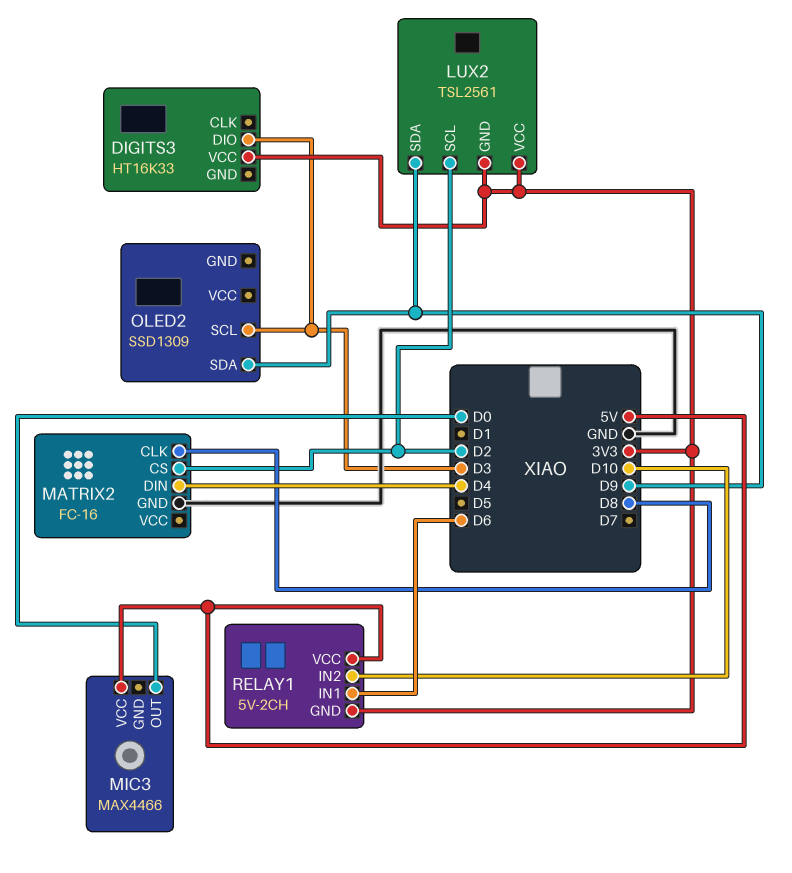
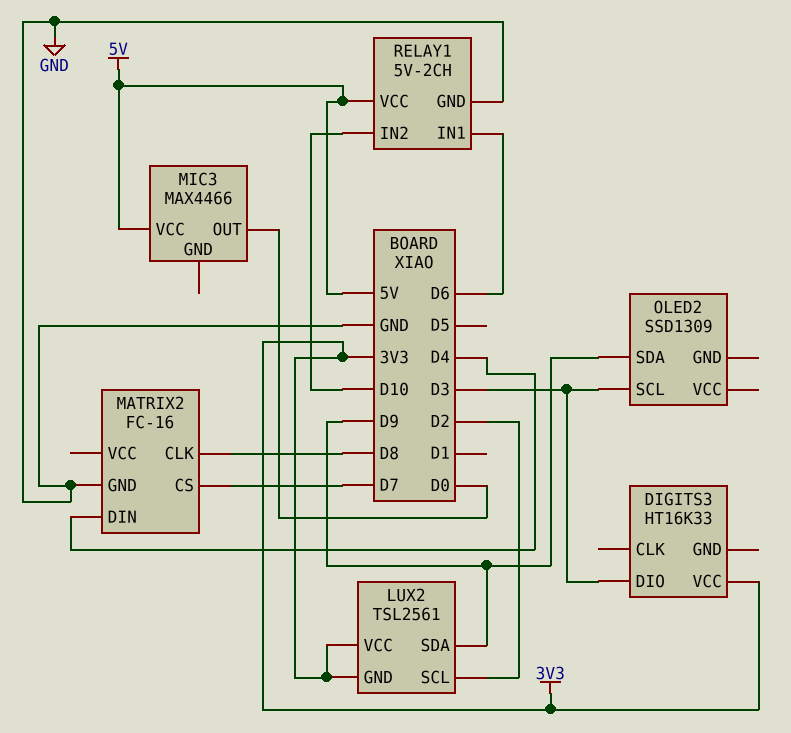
MATRIX2 pin CS: D2 -> D7
RELAY1 pin GND: 3V3 -> GND

